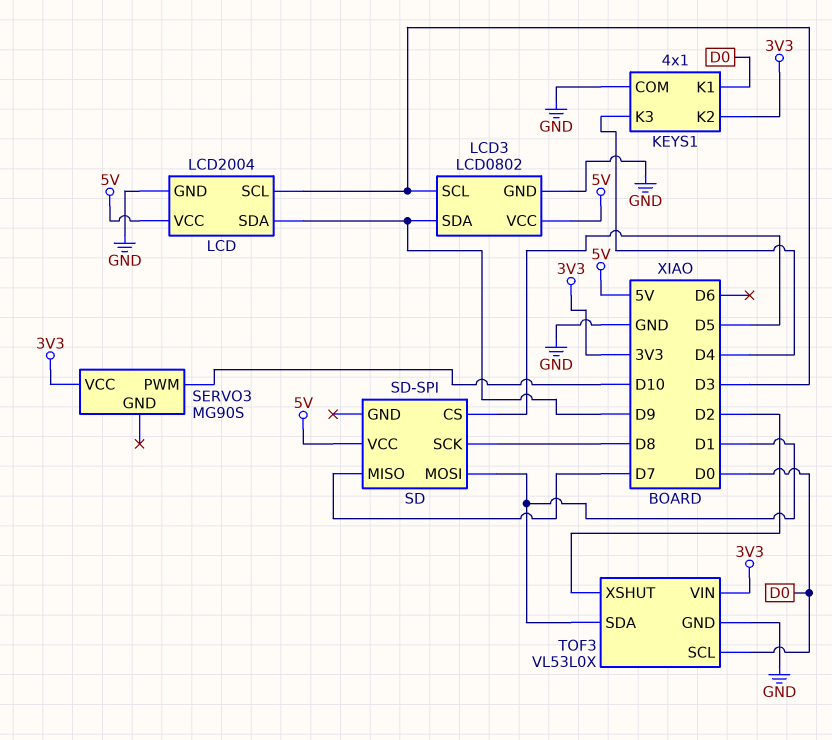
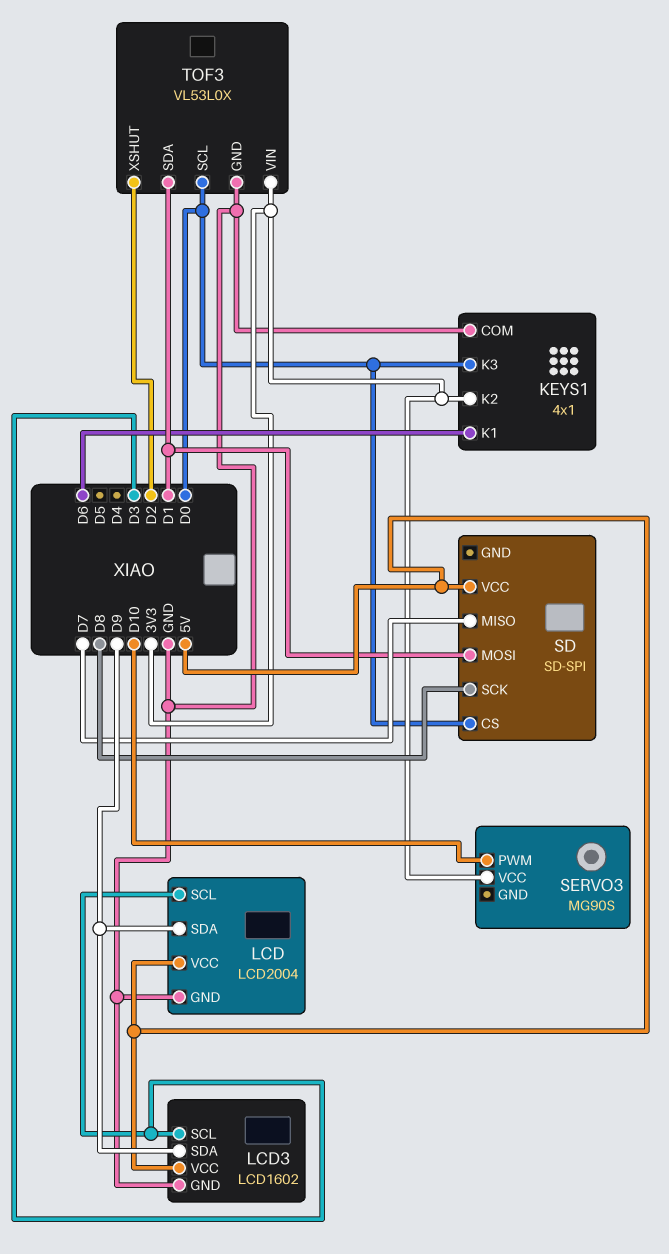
KEYS1 pin K1: D0 -> D6
KEYS1 pin K3: D4 -> D0
LCD3: LCD0802 -> LCD1602
SD pin CS: D5 -> D0

